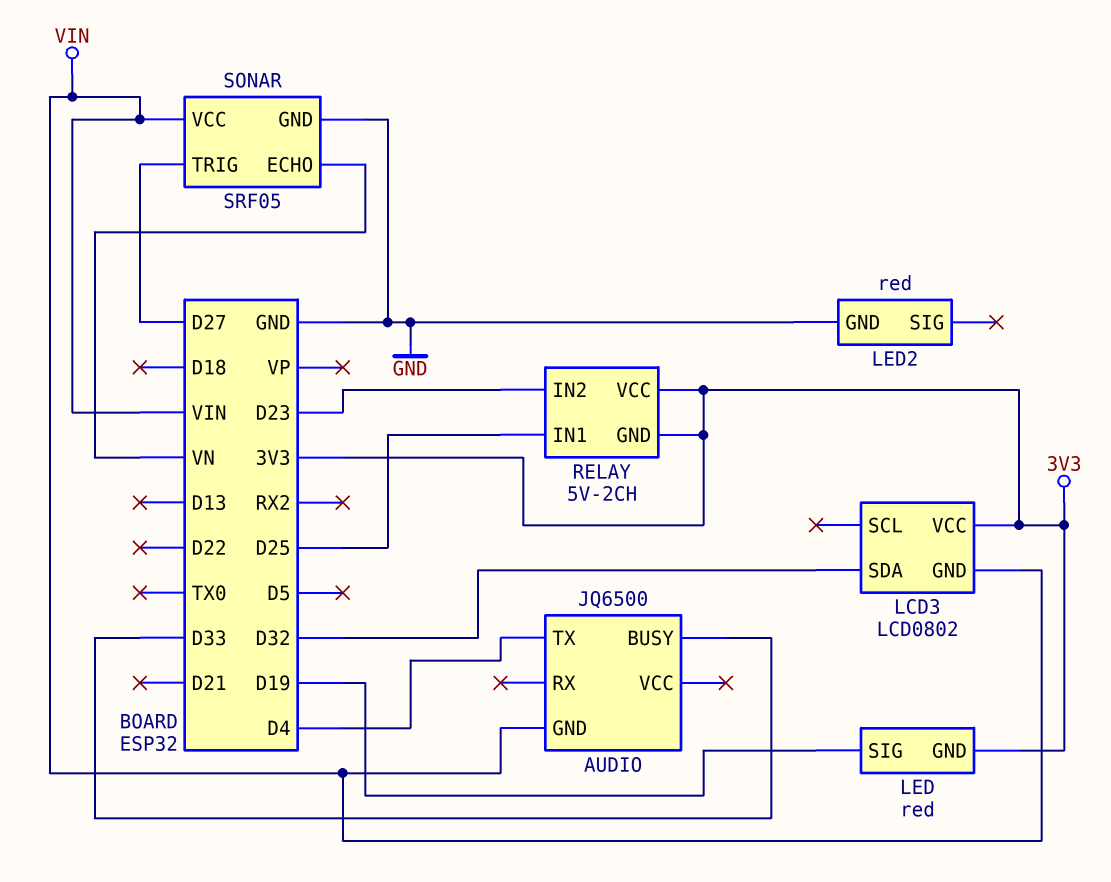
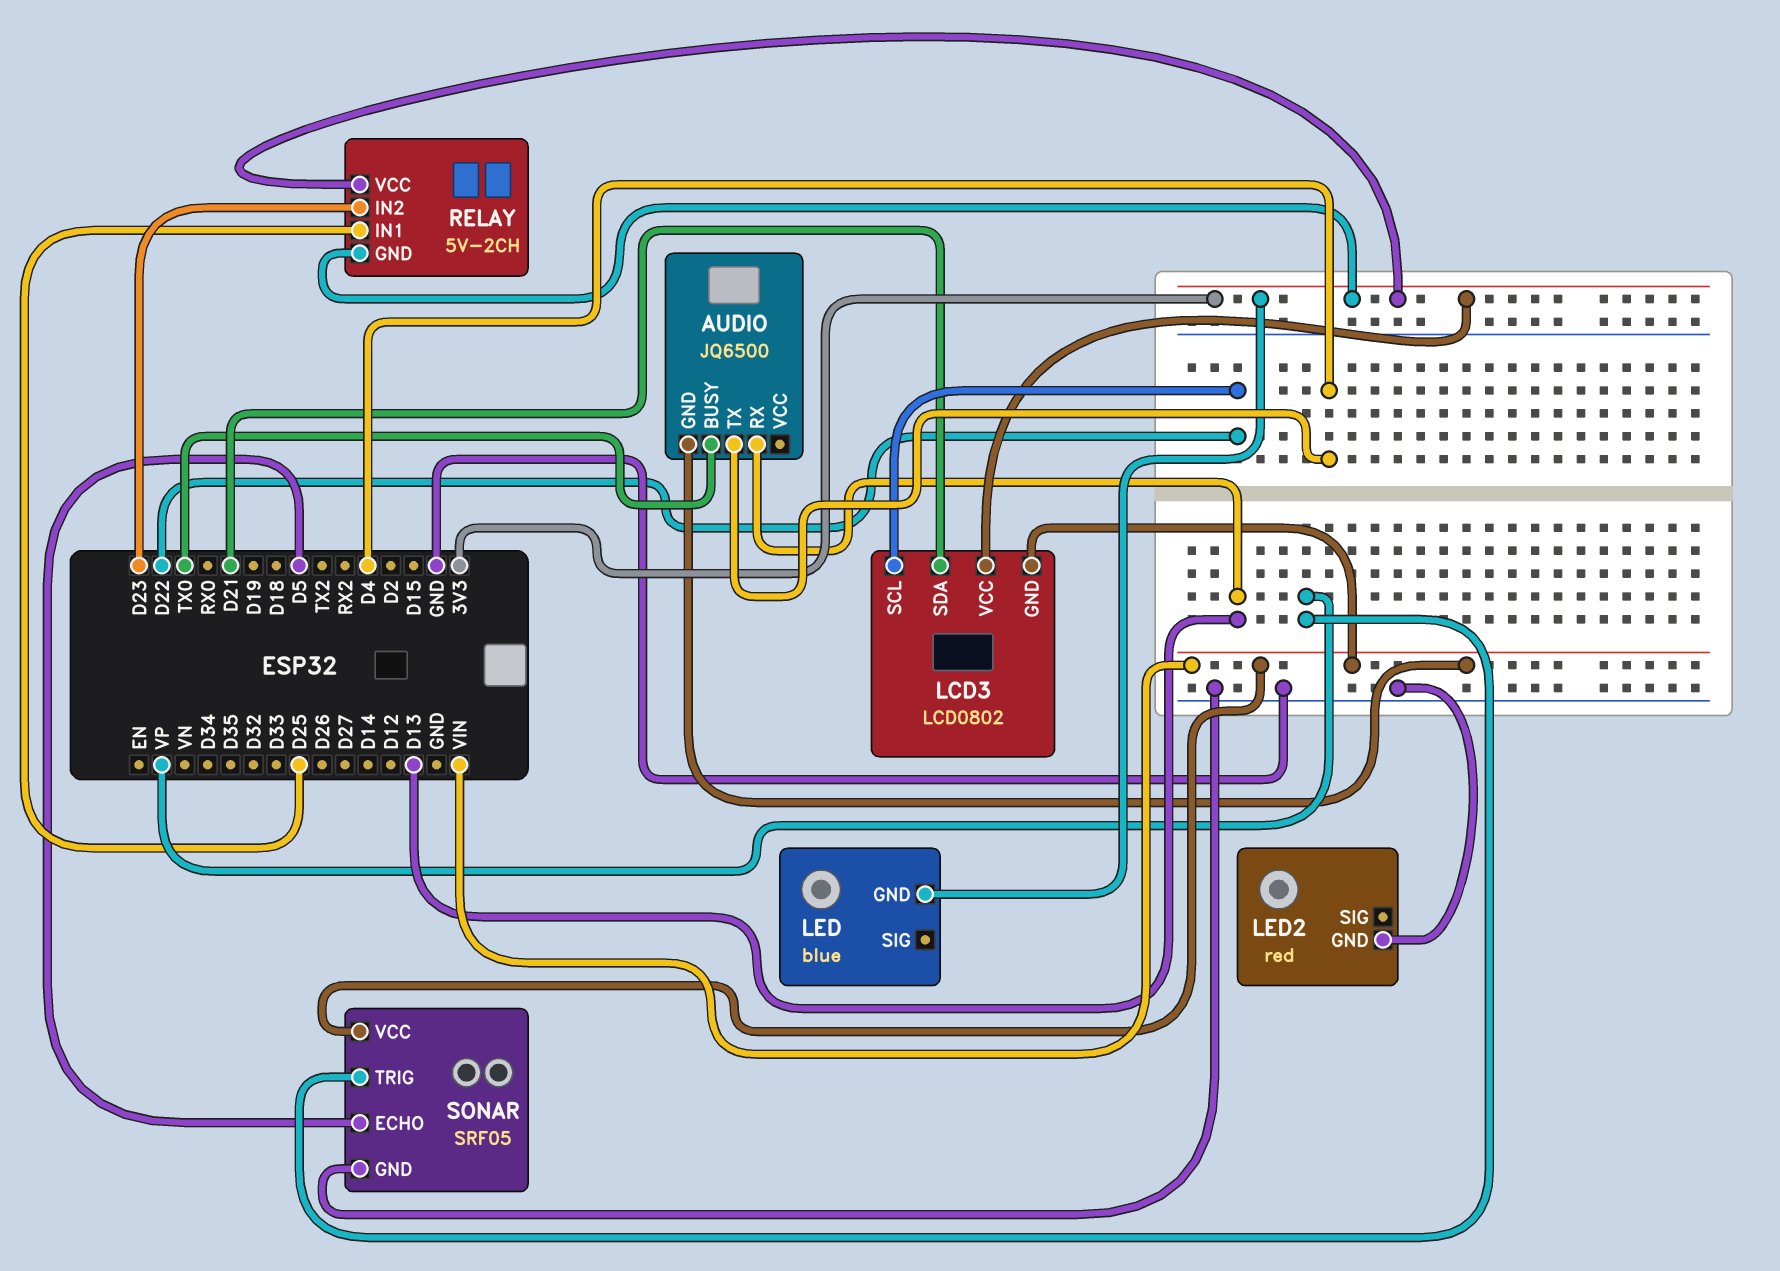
AUDIO pin BUSY: D33 -> TX0
AUDIO pin RX: none -> D13
LCD3 pin SCL: none -> D22
LCD3 pin SDA: D32 -> D21
LED: red -> blue
LED pin SIG: D19 -> none
SONAR pin ECHO: VN -> D5
SONAR pin TRIG: D27 -> VP

